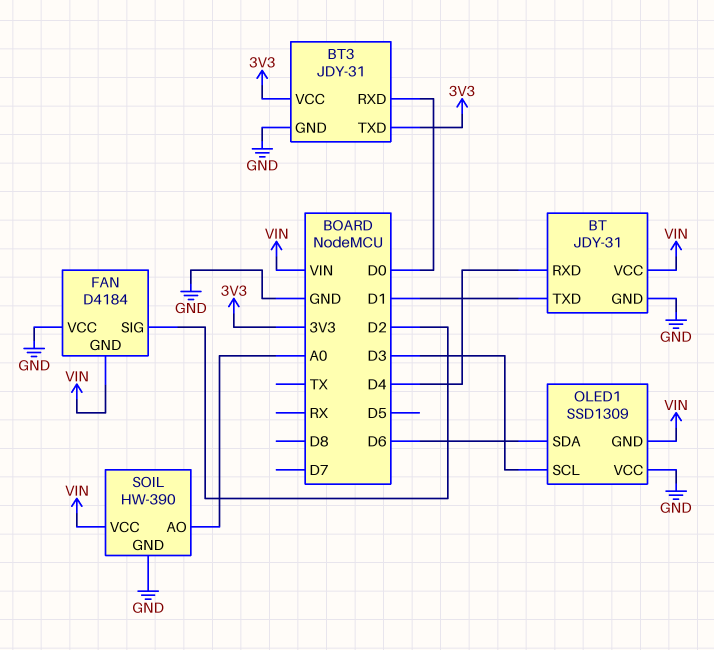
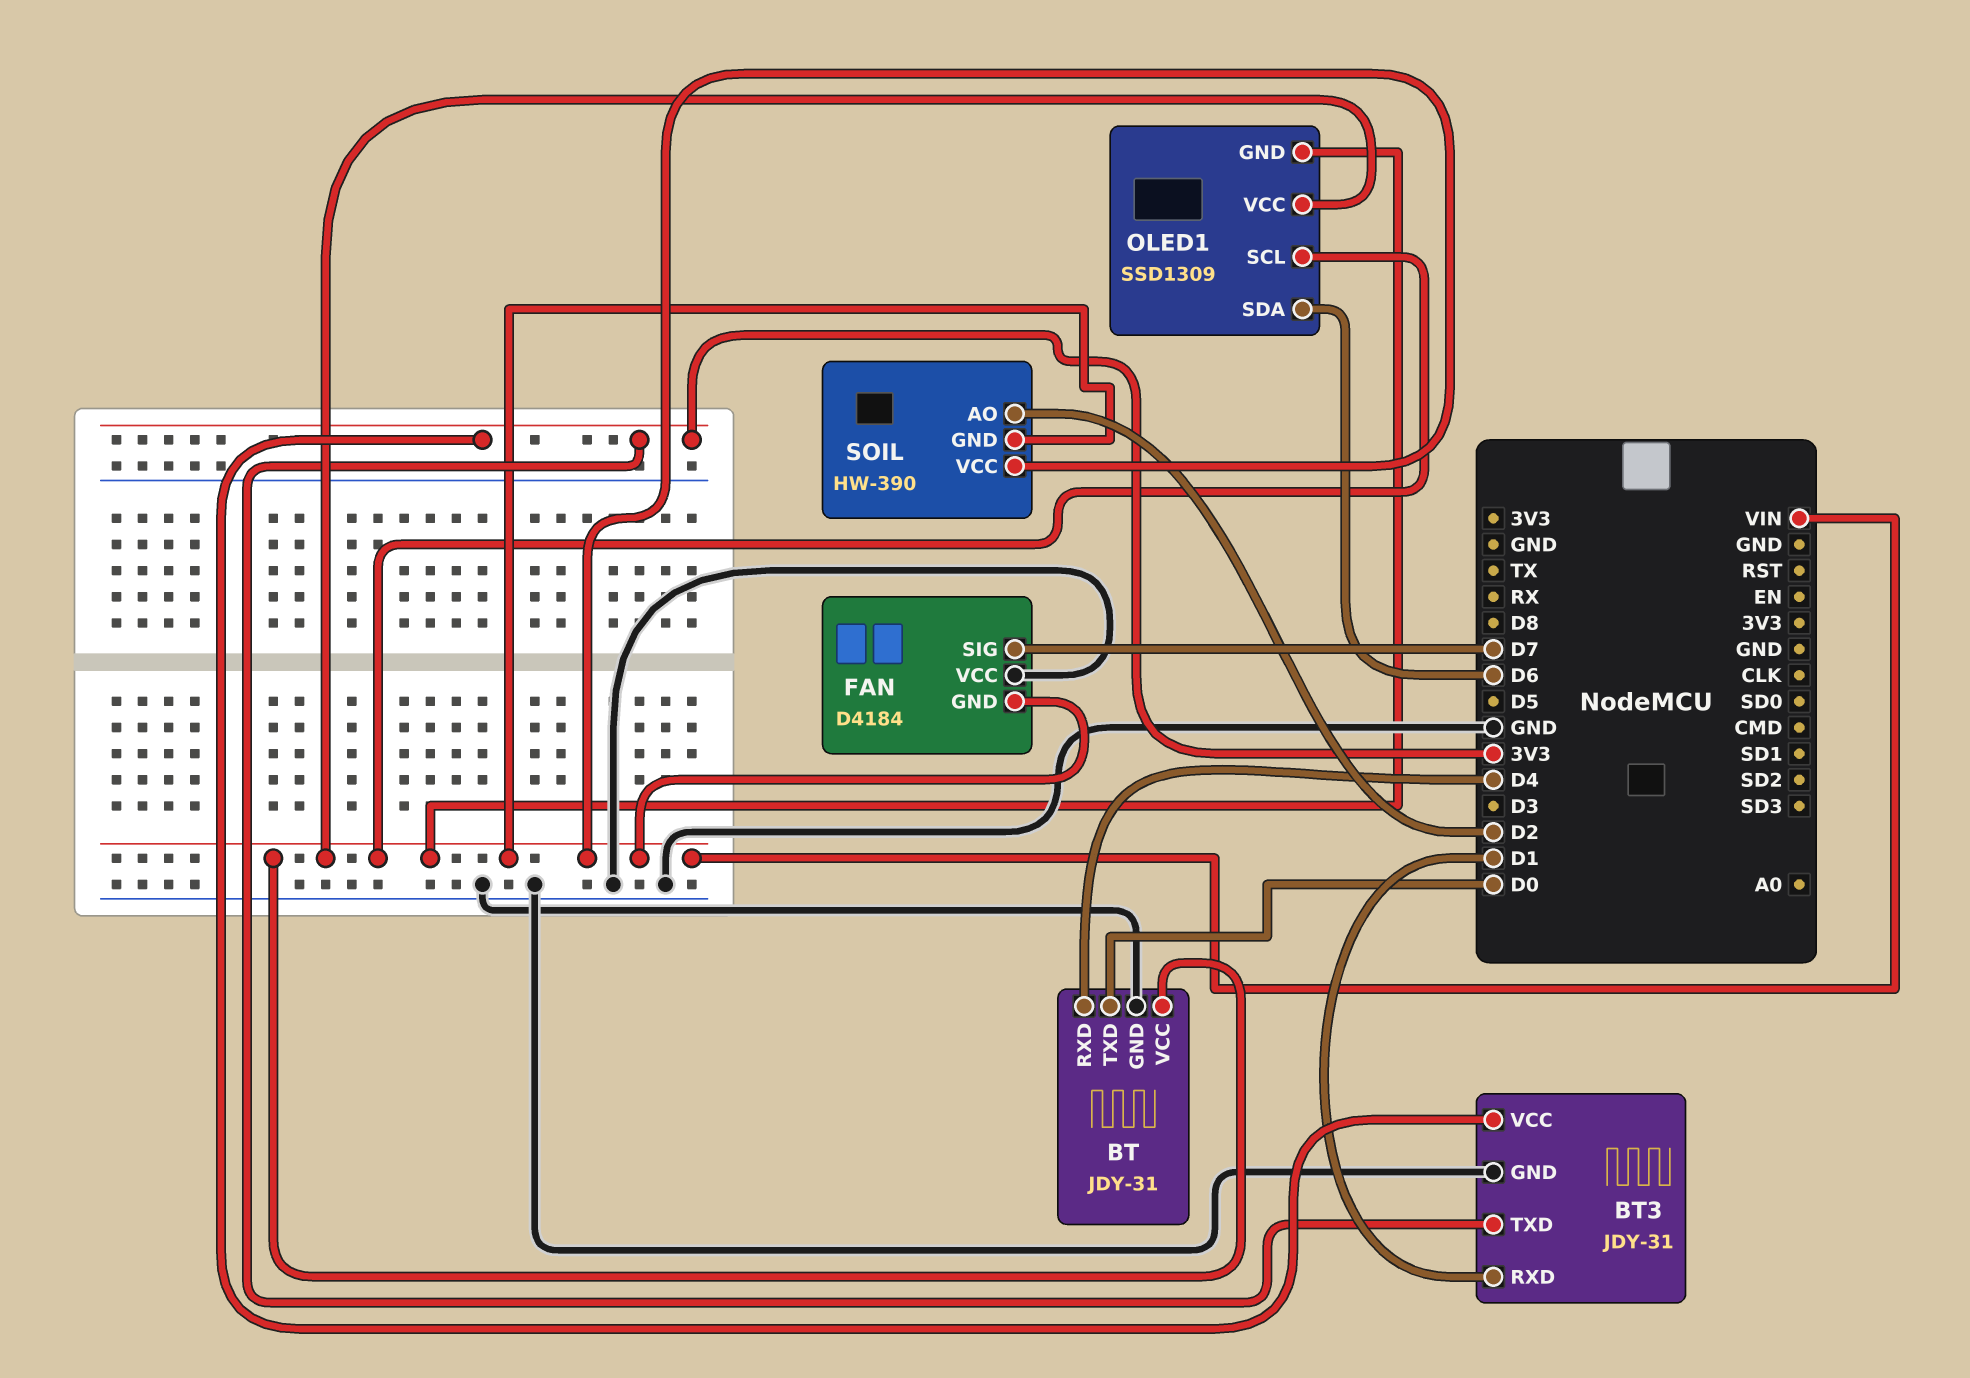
BT pin TXD: D1 -> D0
BT3 pin RXD: D0 -> D1
FAN pin SIG: D2 -> D7
OLED1 pin SCL: D3 -> VIN
OLED1 pin VCC: GND -> VIN
SOIL pin AO: A0 -> D2
SOIL pin GND: GND -> VIN

